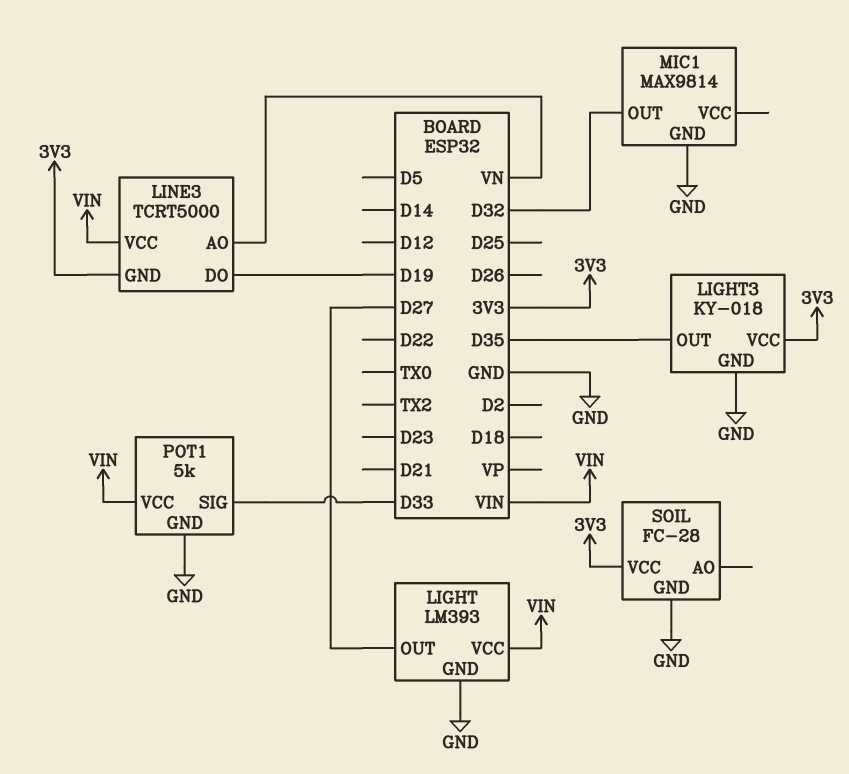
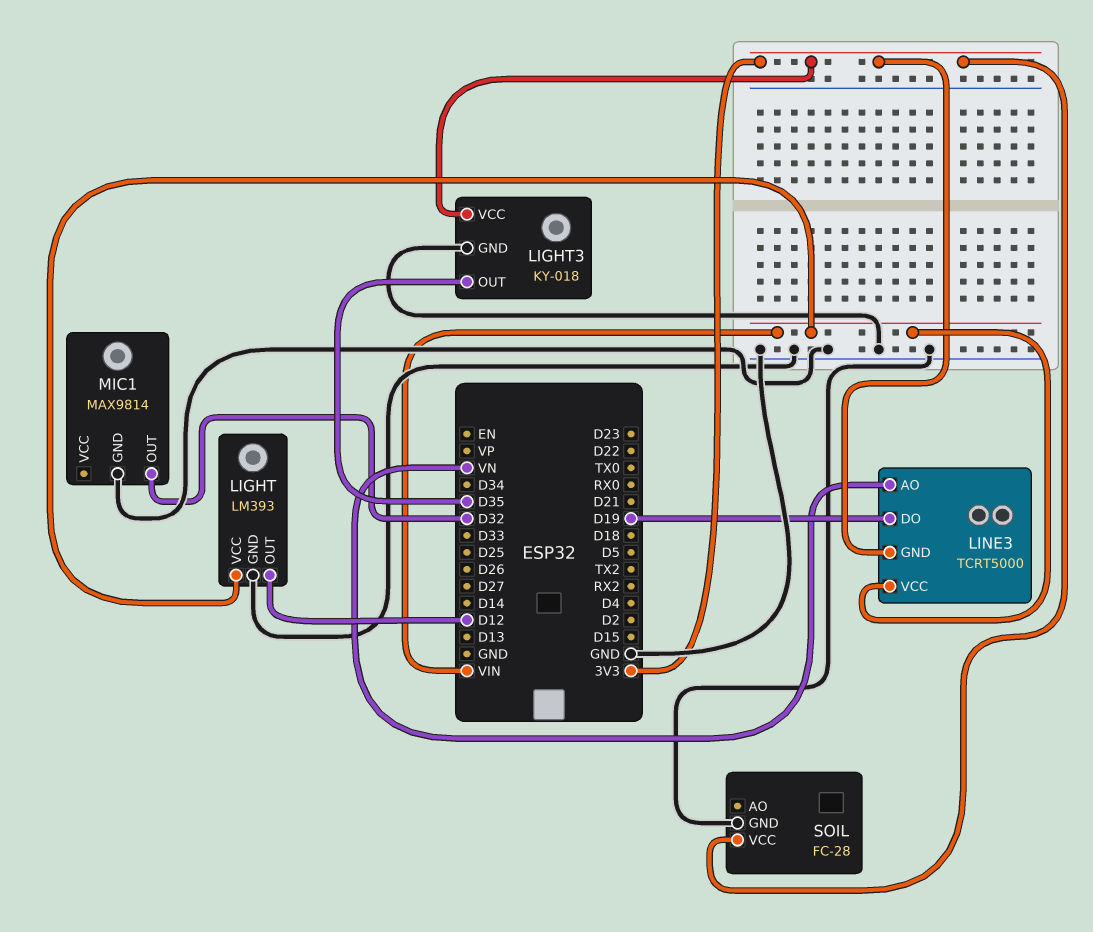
LIGHT pin OUT: D27 -> D12
POT1: 5k -> none
POT1 pin GND: GND -> none
POT1 pin SIG: D33 -> none
POT1 pin VCC: VIN -> none

